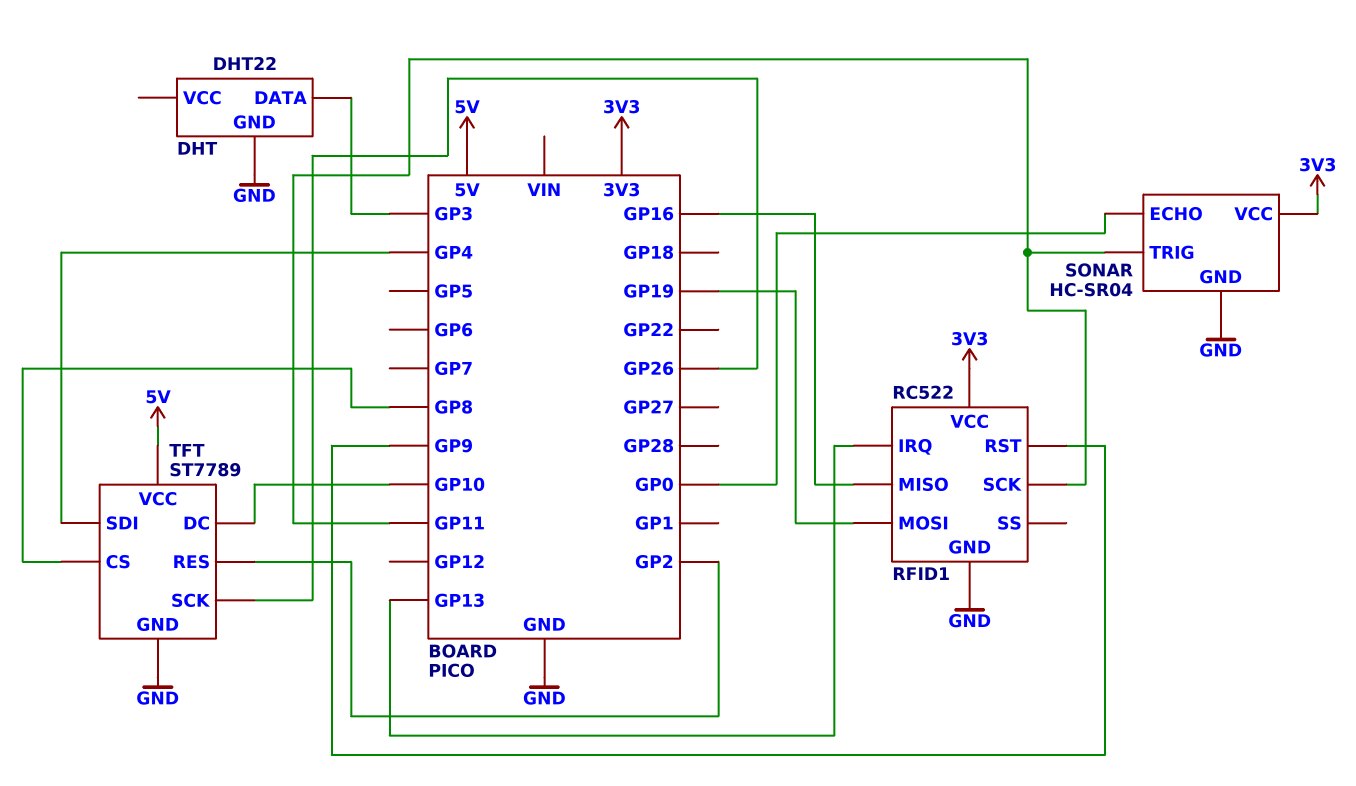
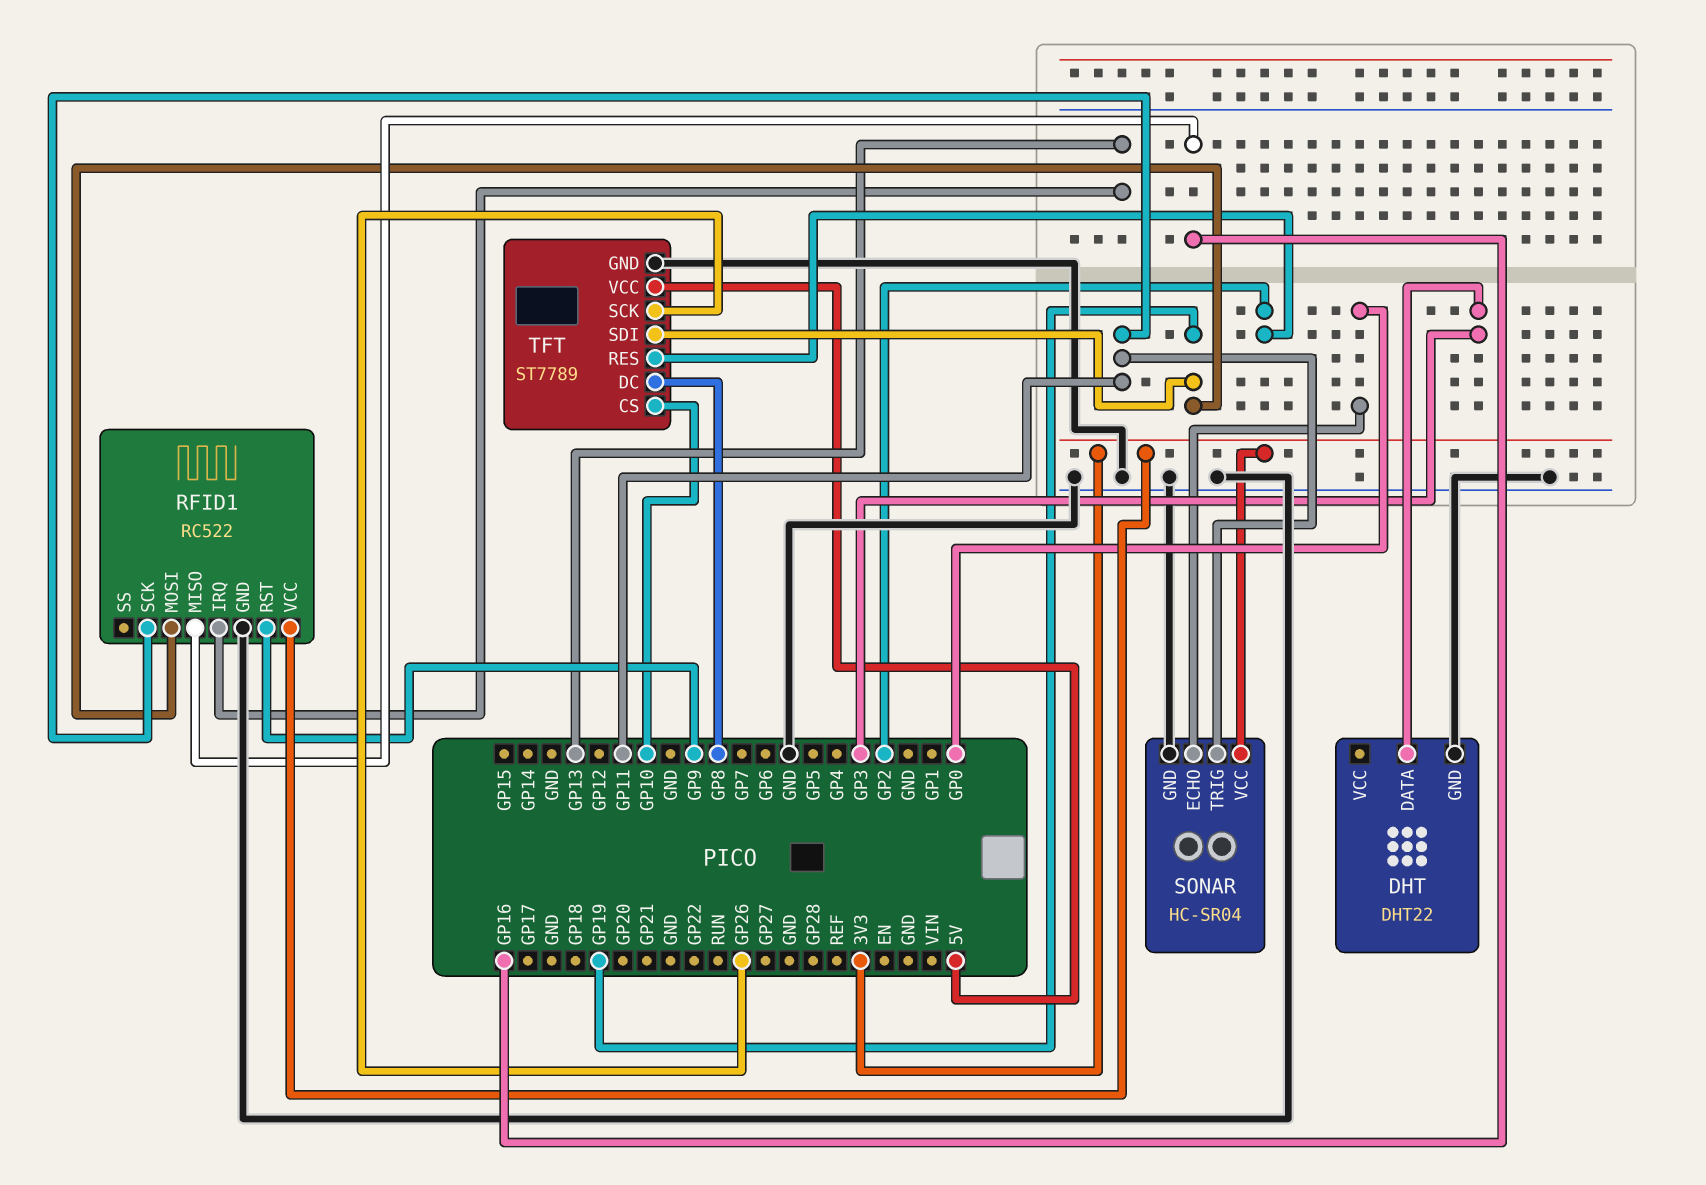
TFT pin CS: GP8 -> GP10
TFT pin DC: GP10 -> GP8
TFT pin SDI: GP4 -> GP19

